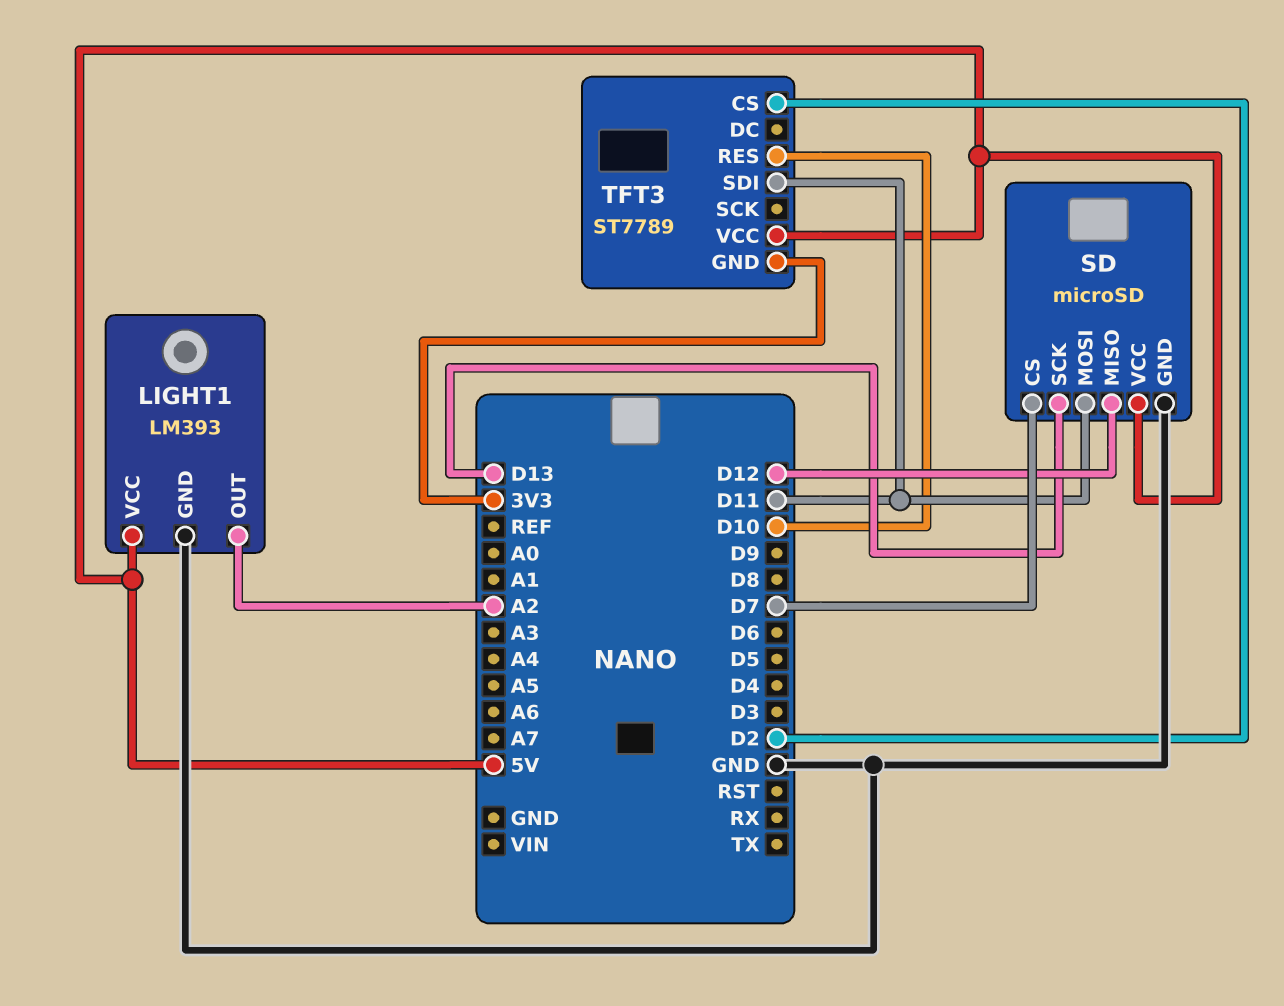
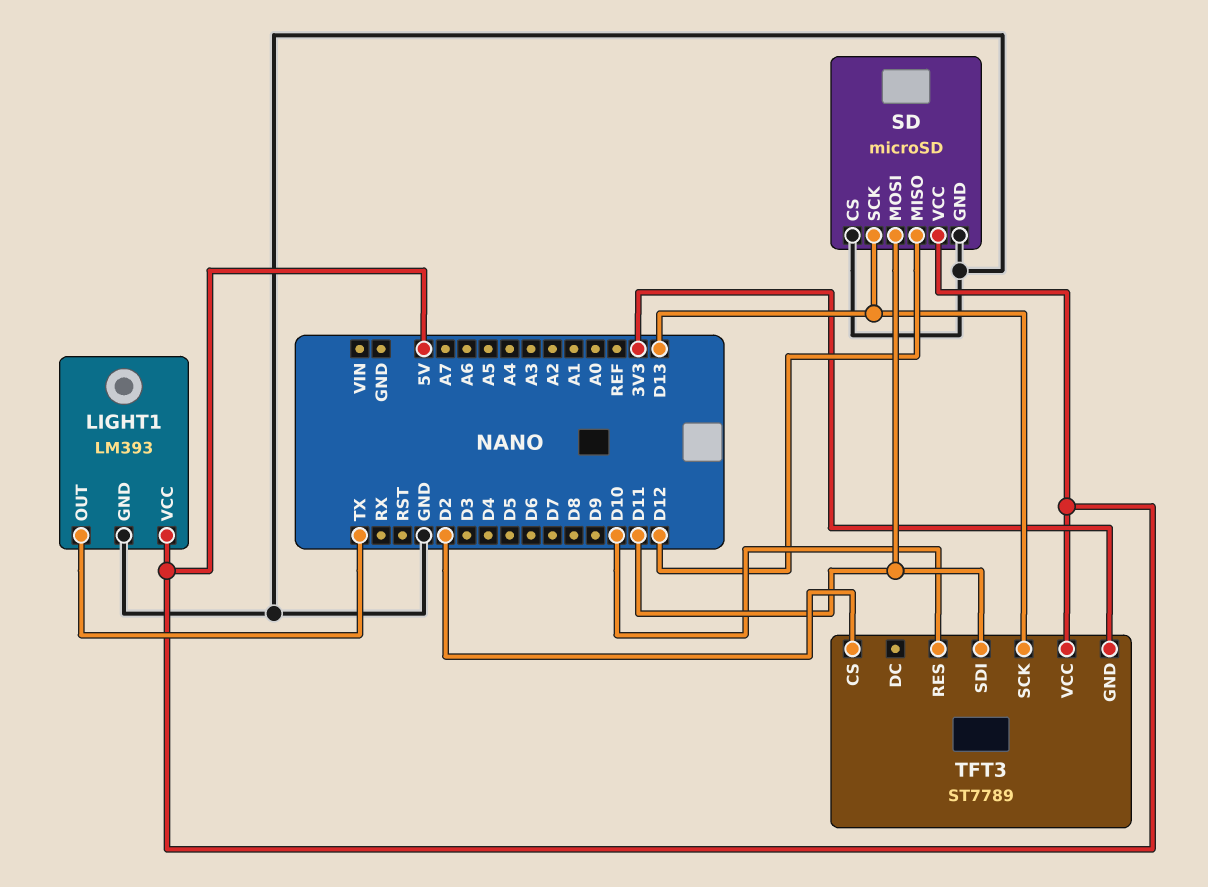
LIGHT1 pin OUT: A2 -> TX
SD pin CS: D7 -> GND
TFT3 pin SCK: none -> D13

